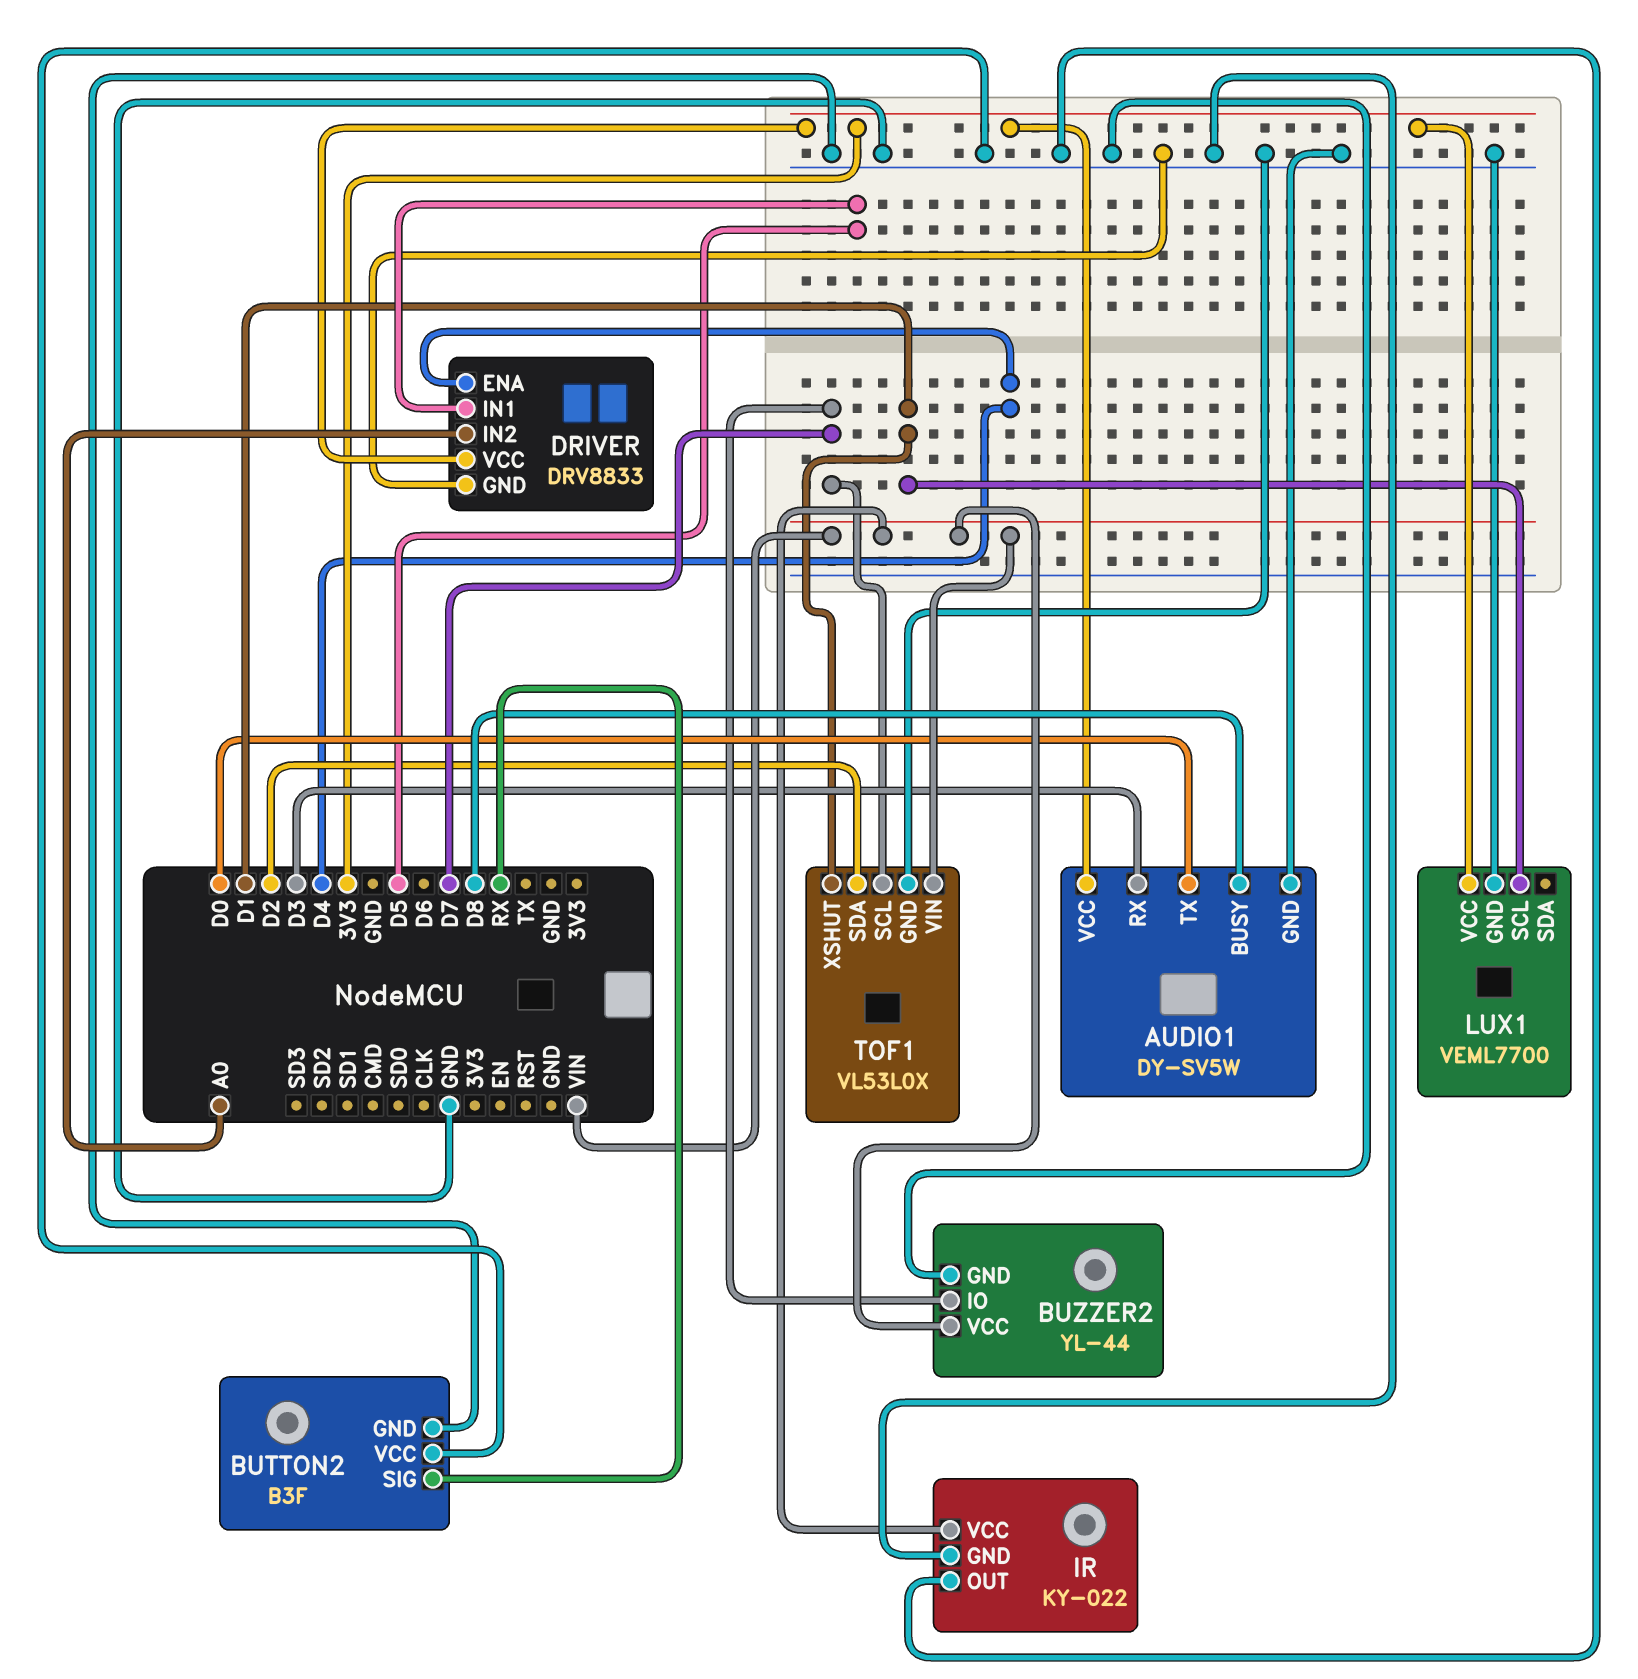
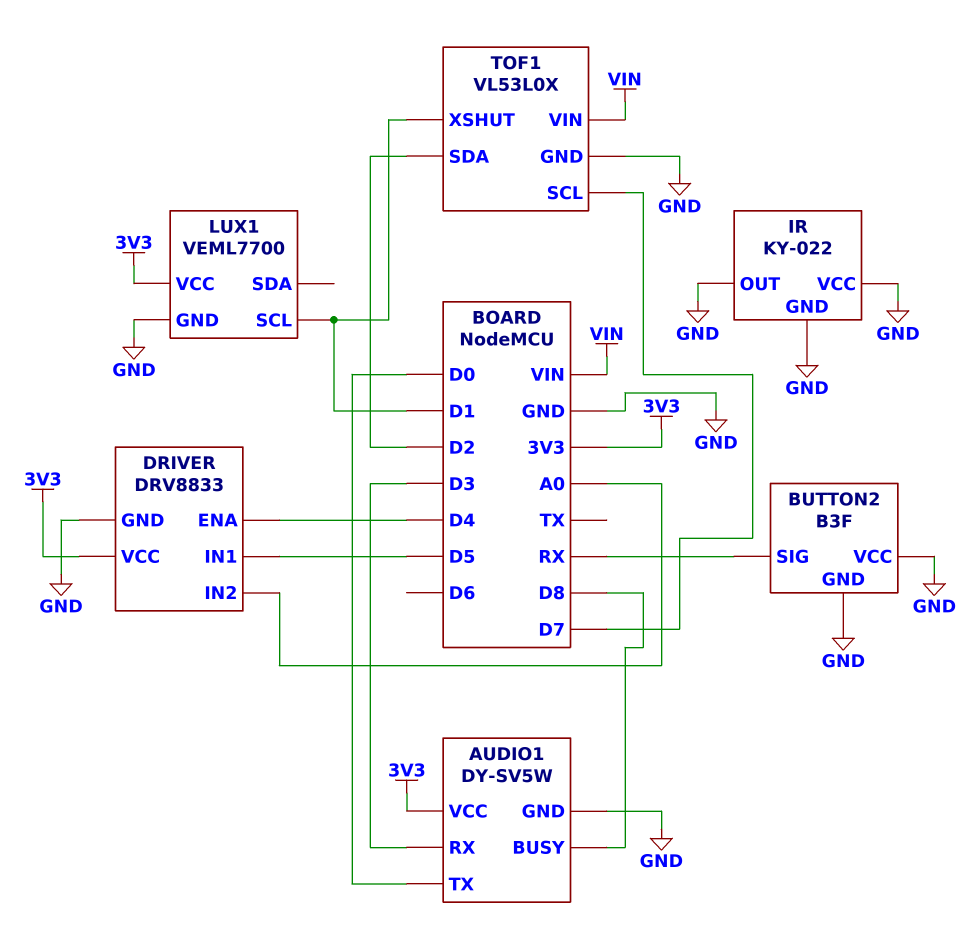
BUZZER2: YL-44 -> none
BUZZER2 pin GND: GND -> none
BUZZER2 pin IO: D7 -> none
BUZZER2 pin VCC: VIN -> none
IR pin VCC: VIN -> GND

